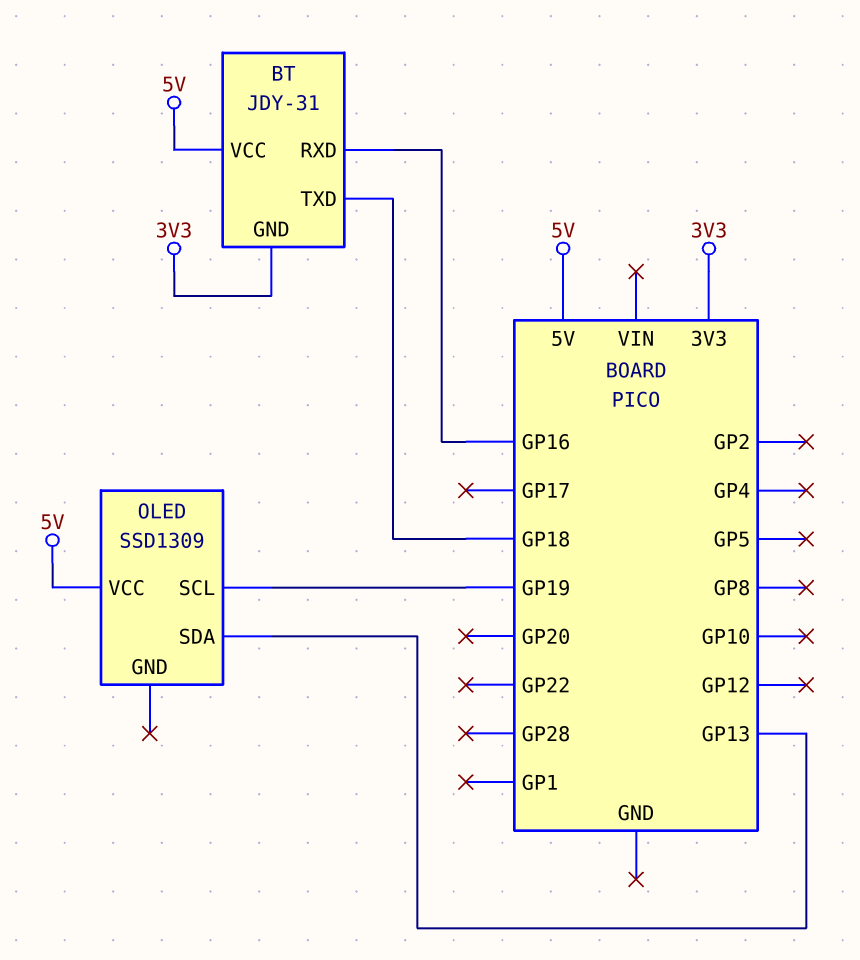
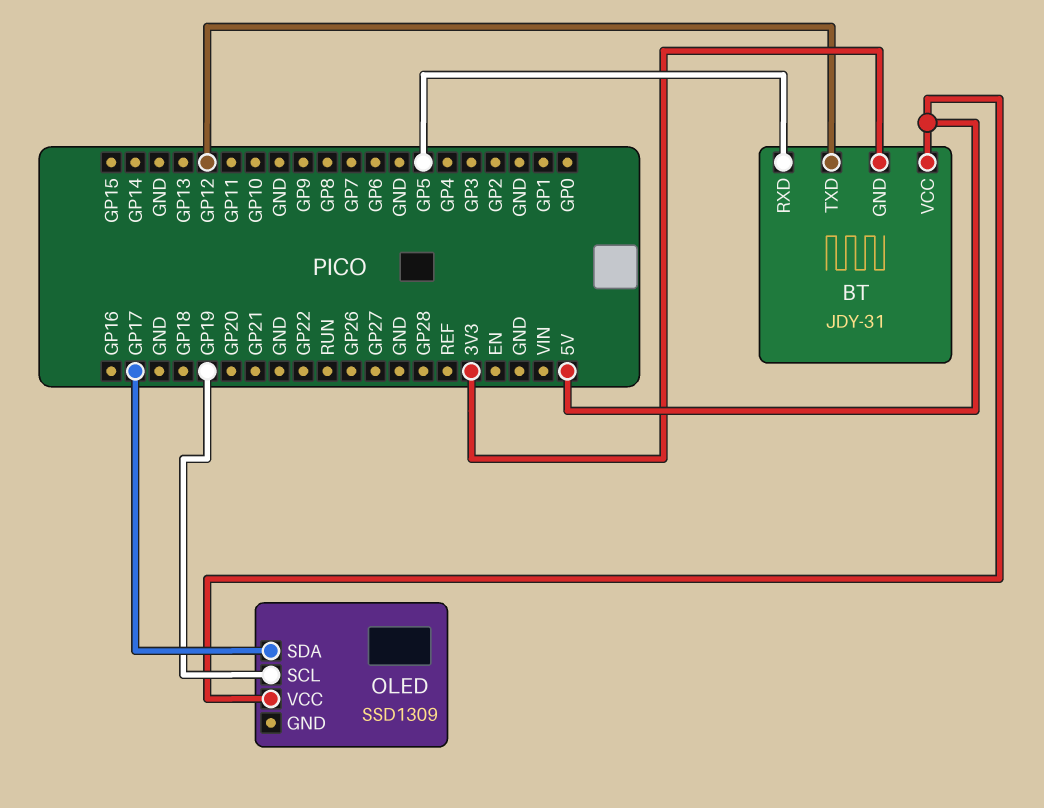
BT pin RXD: GP16 -> GP5
BT pin TXD: GP18 -> GP12
OLED pin SDA: GP13 -> GP17

